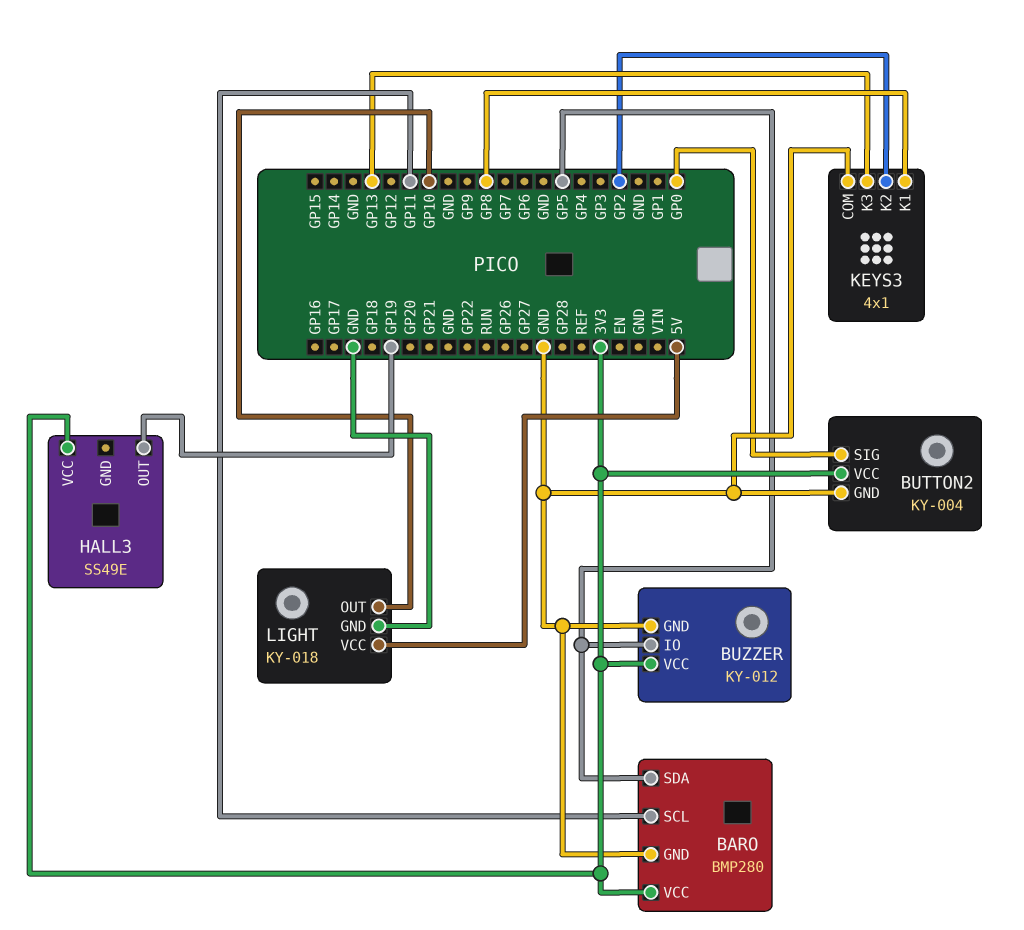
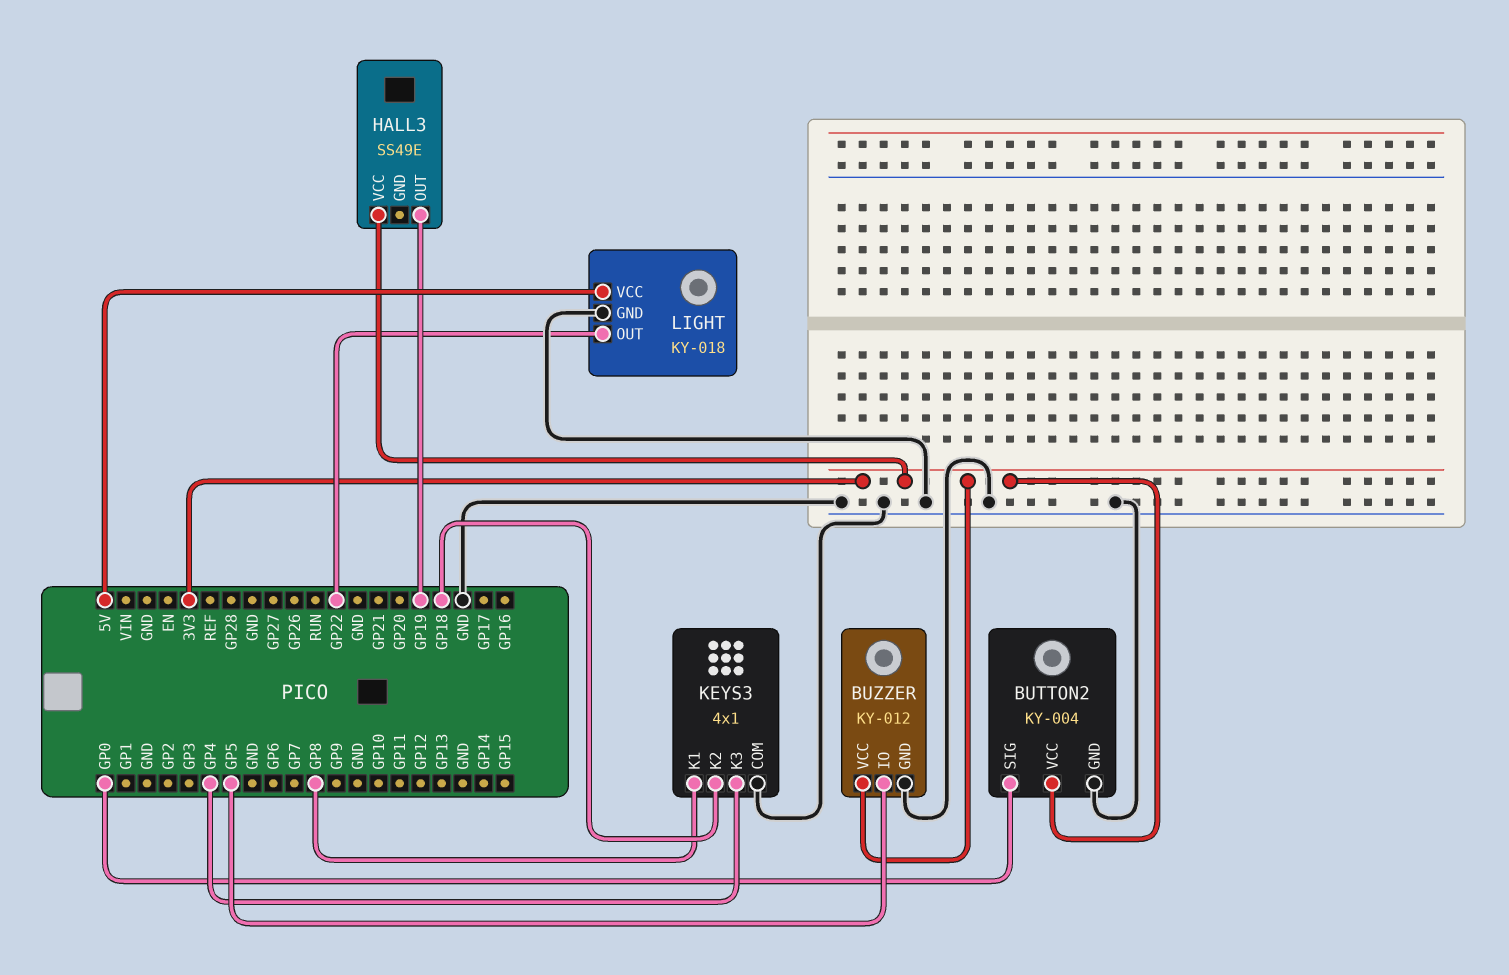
BARO: BMP280 -> none
BARO pin GND: GND -> none
BARO pin SCL: GP11 -> none
BARO pin SDA: GP5 -> none
BARO pin VCC: 3V3 -> none
KEYS3 pin K2: GP2 -> GP18
KEYS3 pin K3: GP13 -> GP4
LIGHT pin OUT: GP10 -> GP22

